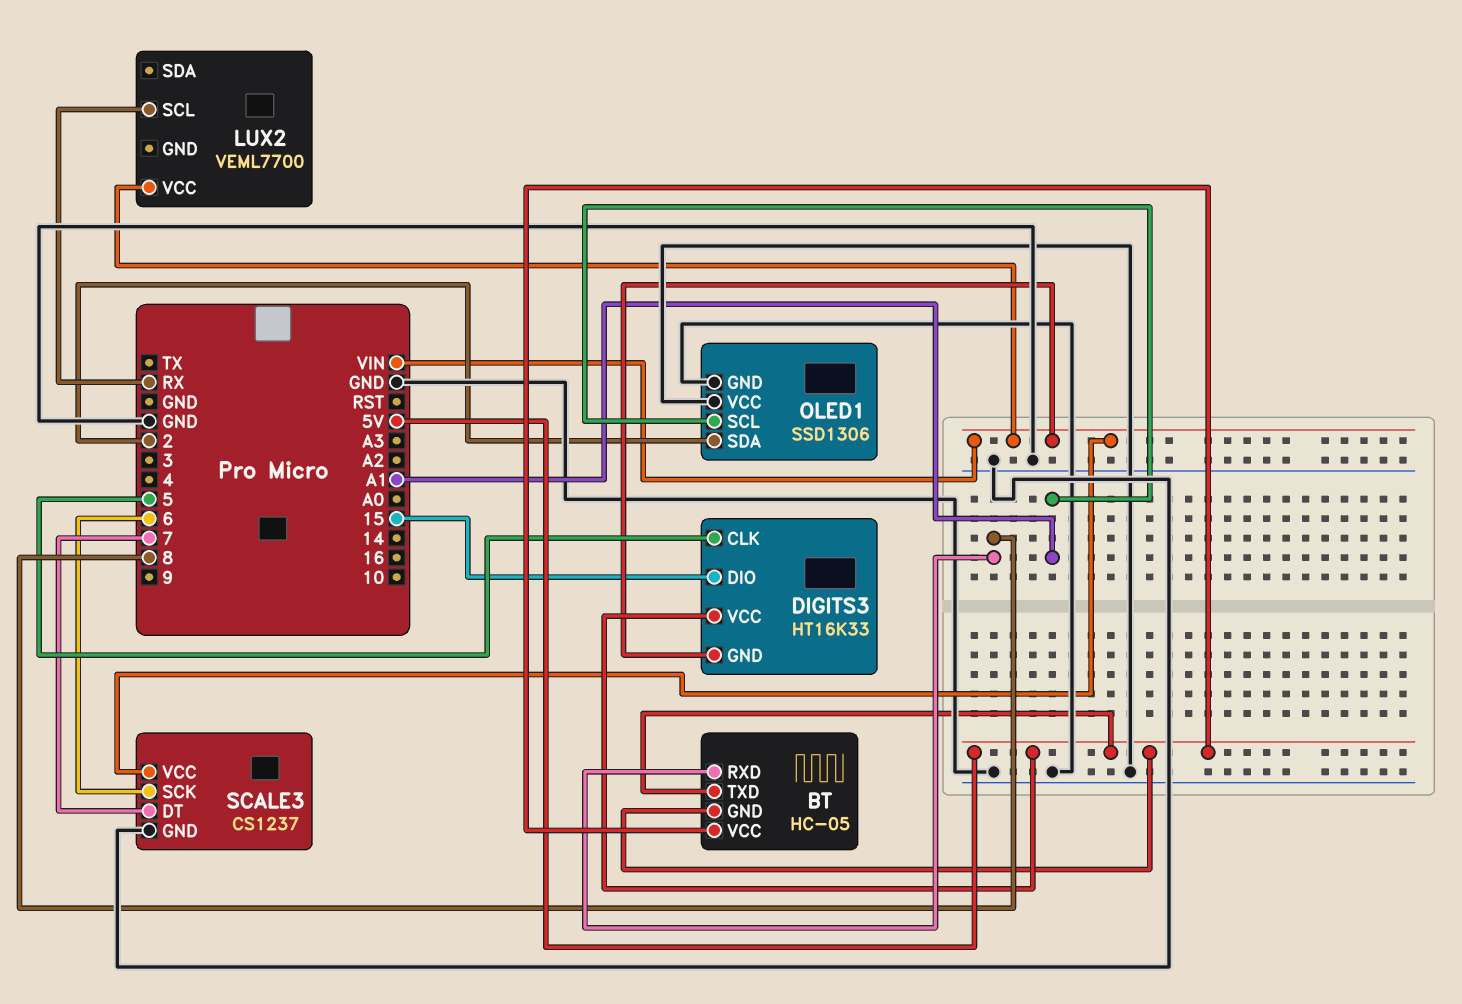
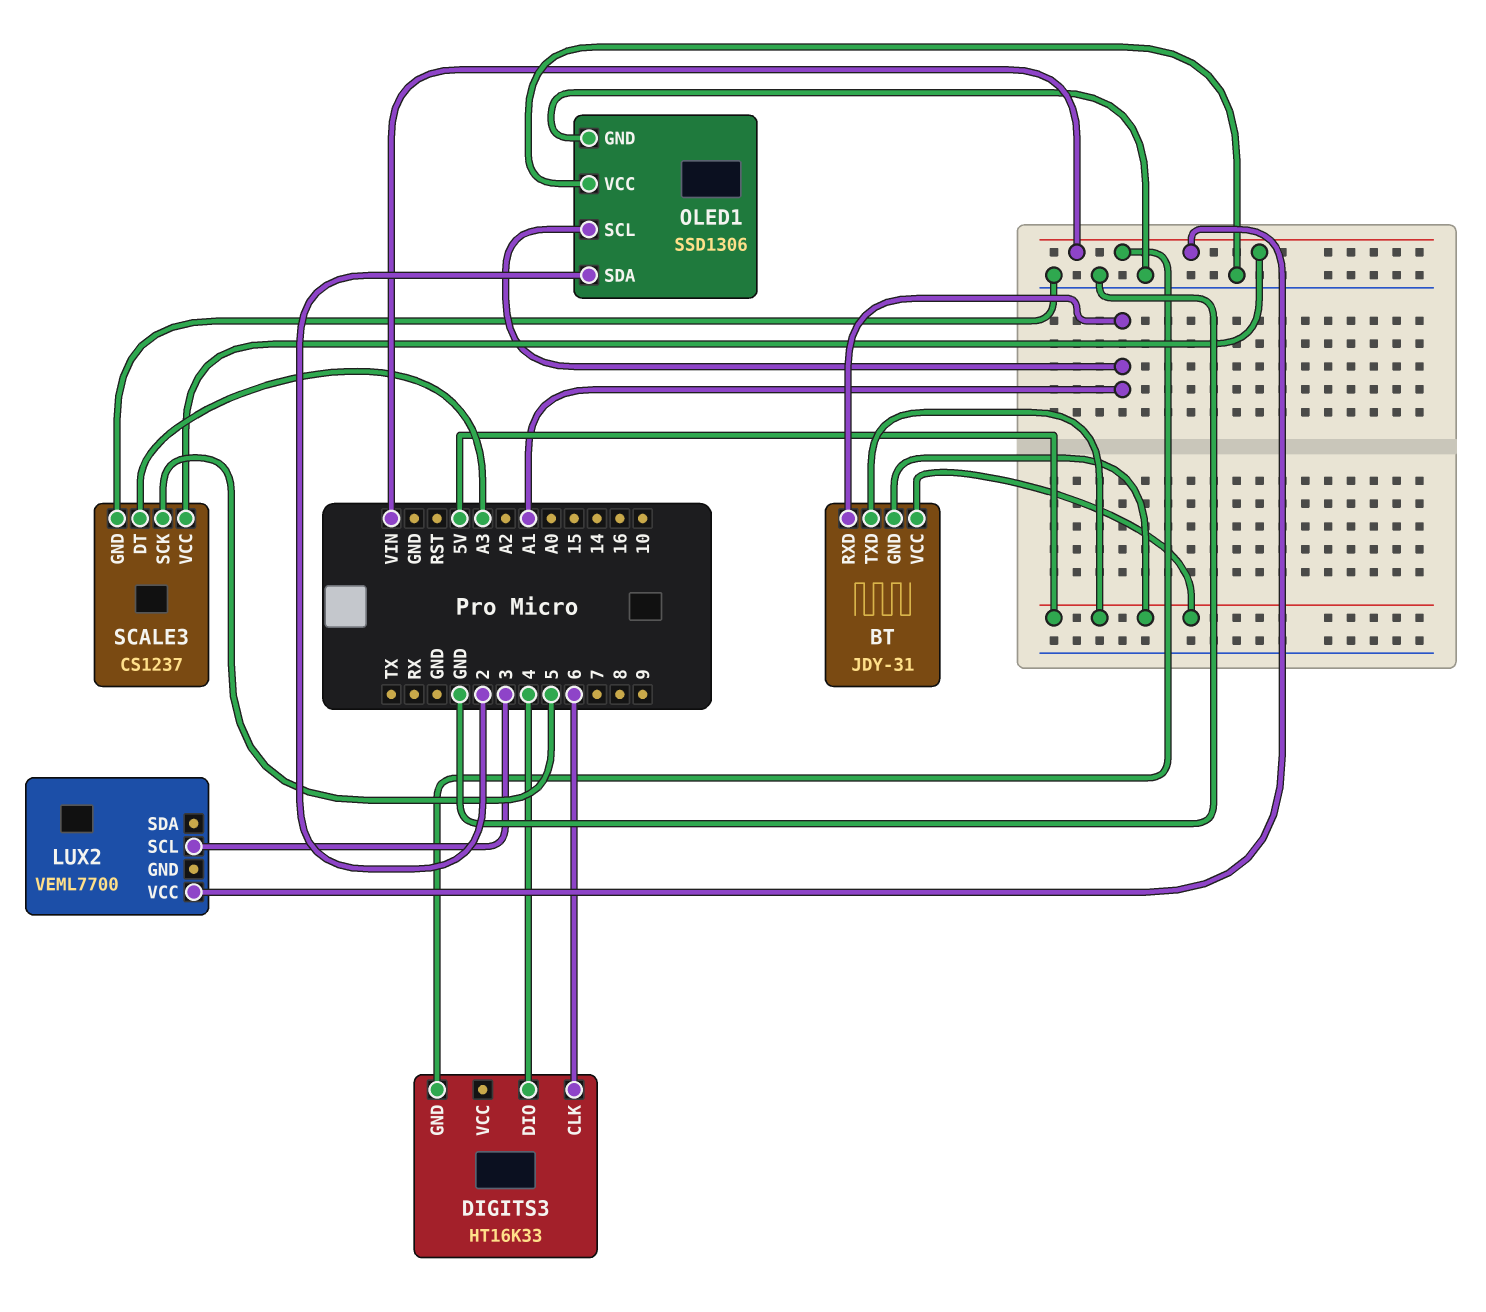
BT: HC-05 -> JDY-31
BT pin RXD: 8 -> A1
DIGITS3 pin CLK: 5 -> 6
DIGITS3 pin DIO: 15 -> 4
DIGITS3 pin VCC: 5V -> none
LUX2 pin SCL: RX -> 3
SCALE3 pin DT: 7 -> A3
SCALE3 pin SCK: 6 -> 5

